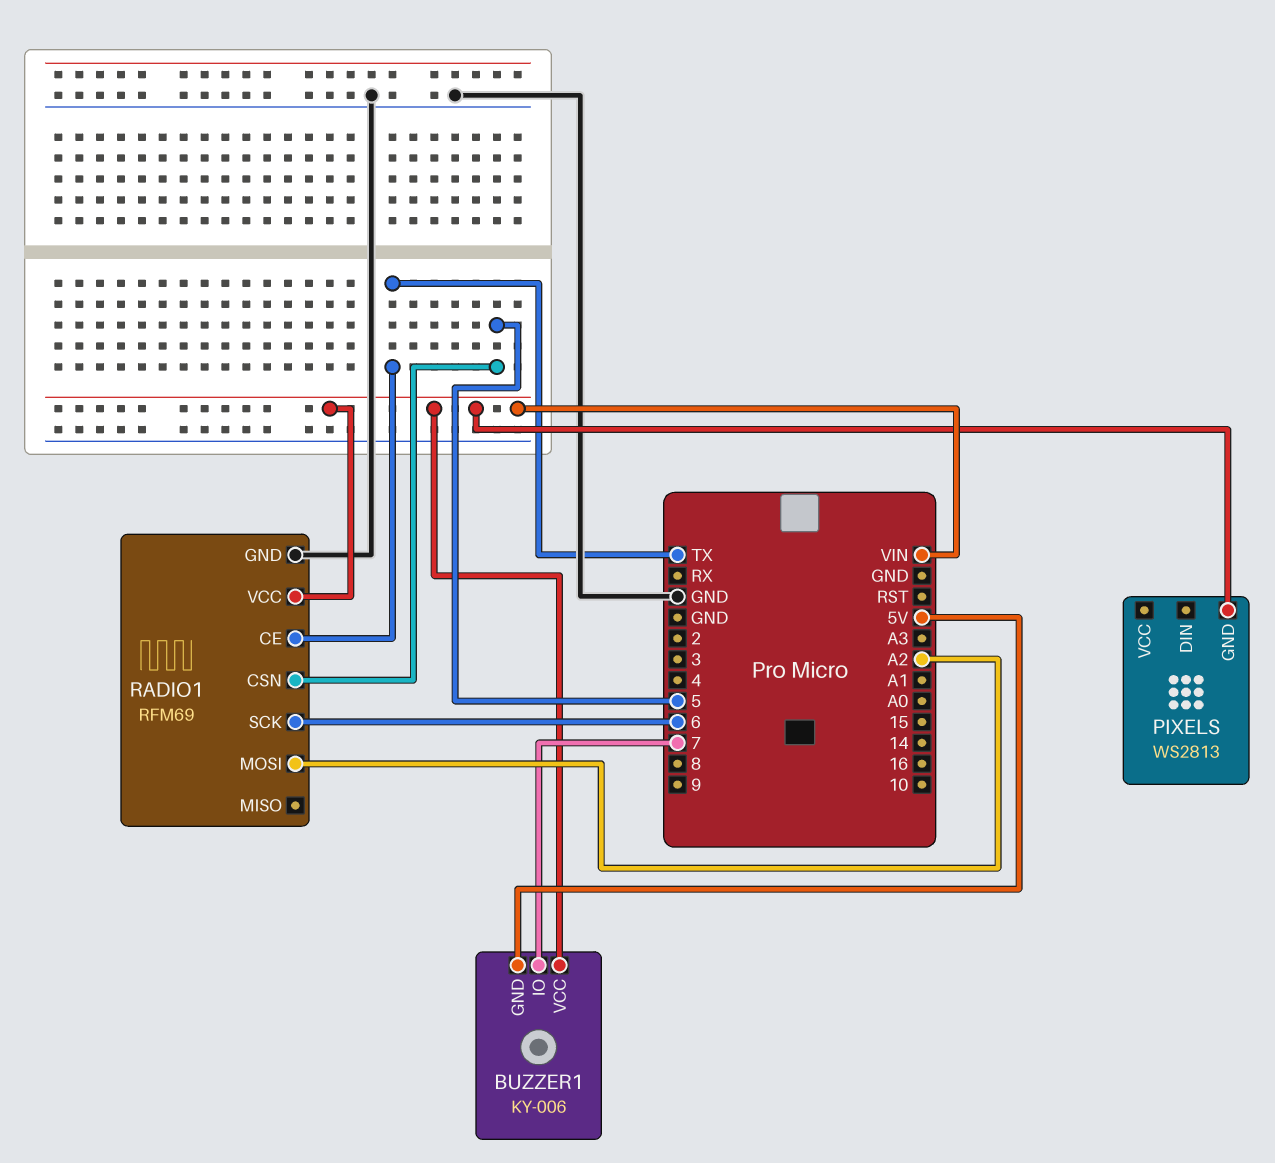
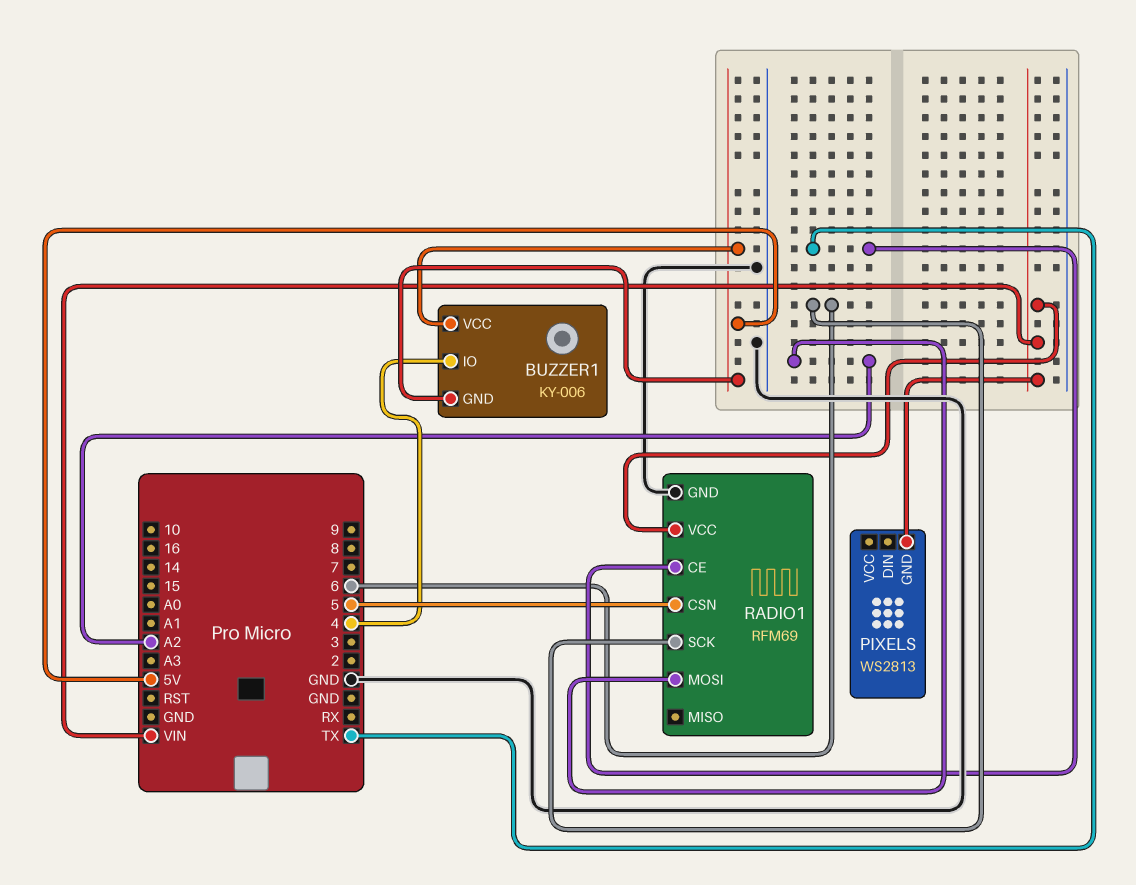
BUZZER1 pin IO: 7 -> 4
BUZZER1 pin VCC: VIN -> 5V

